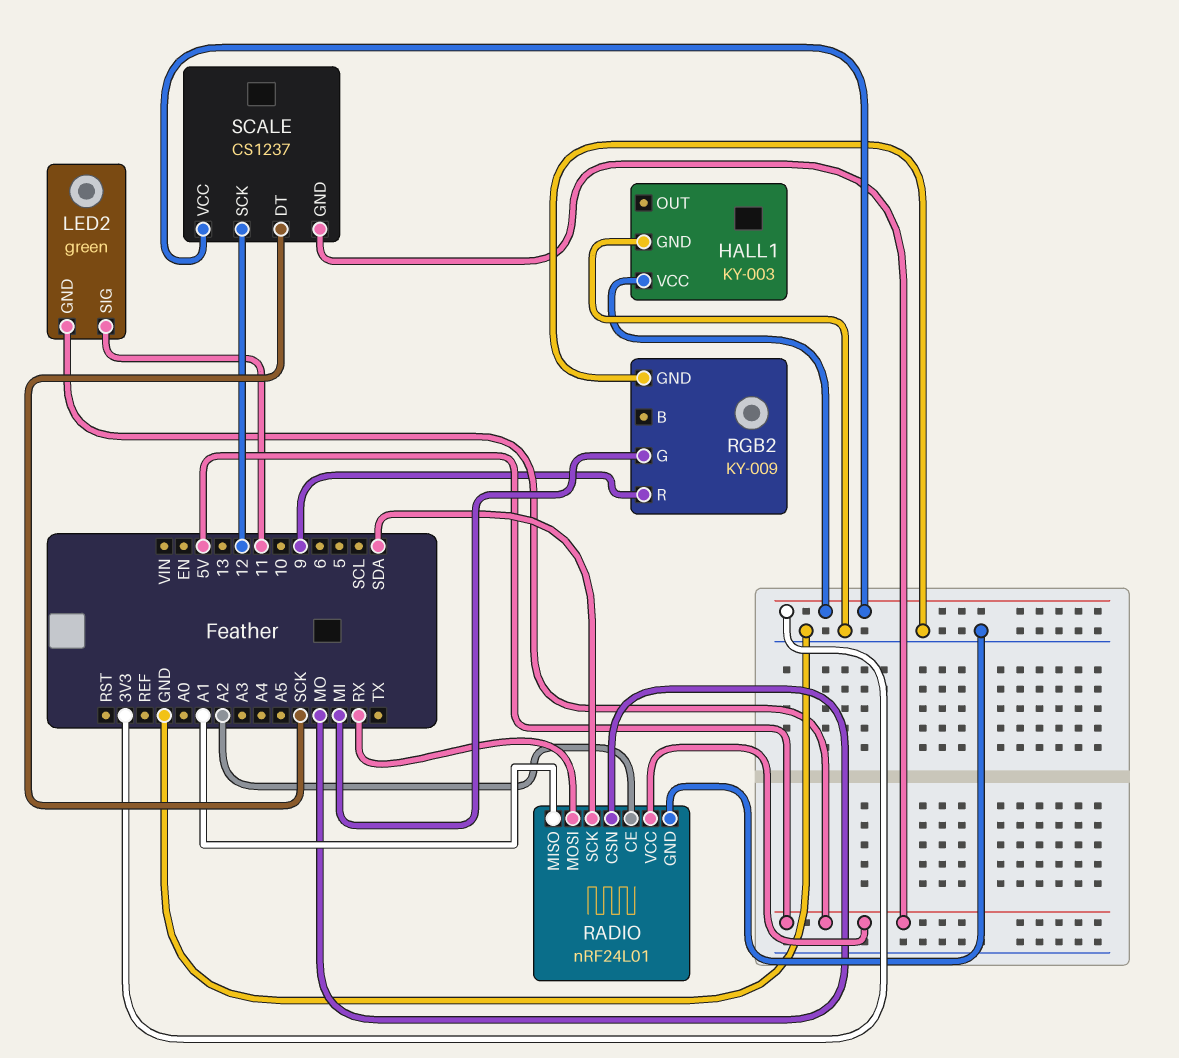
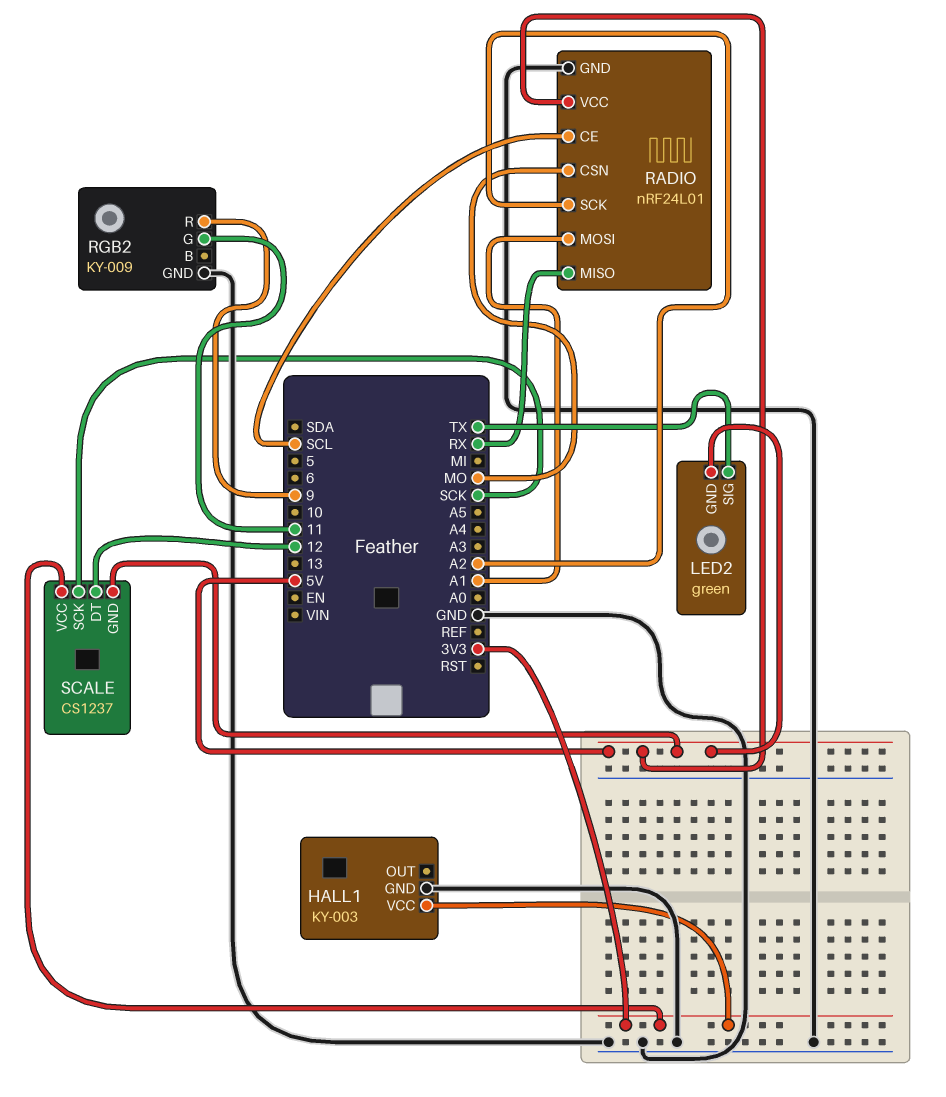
LED2 pin SIG: 11 -> TX
RADIO pin CE: A2 -> SCL
RADIO pin MISO: A1 -> RX
RADIO pin MOSI: RX -> A1
RADIO pin SCK: SDA -> A2
RGB2 pin G: MI -> 11
SCALE pin DT: SCK -> 12
SCALE pin SCK: 12 -> SCK

